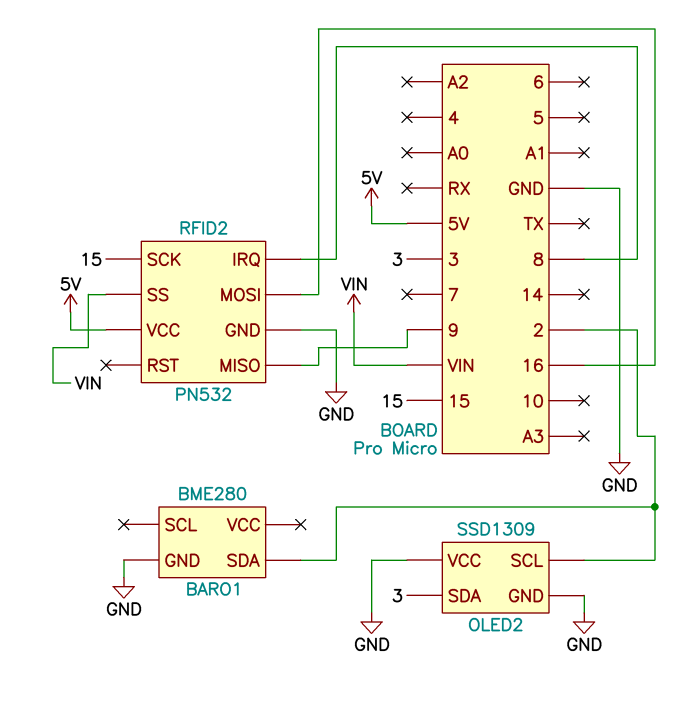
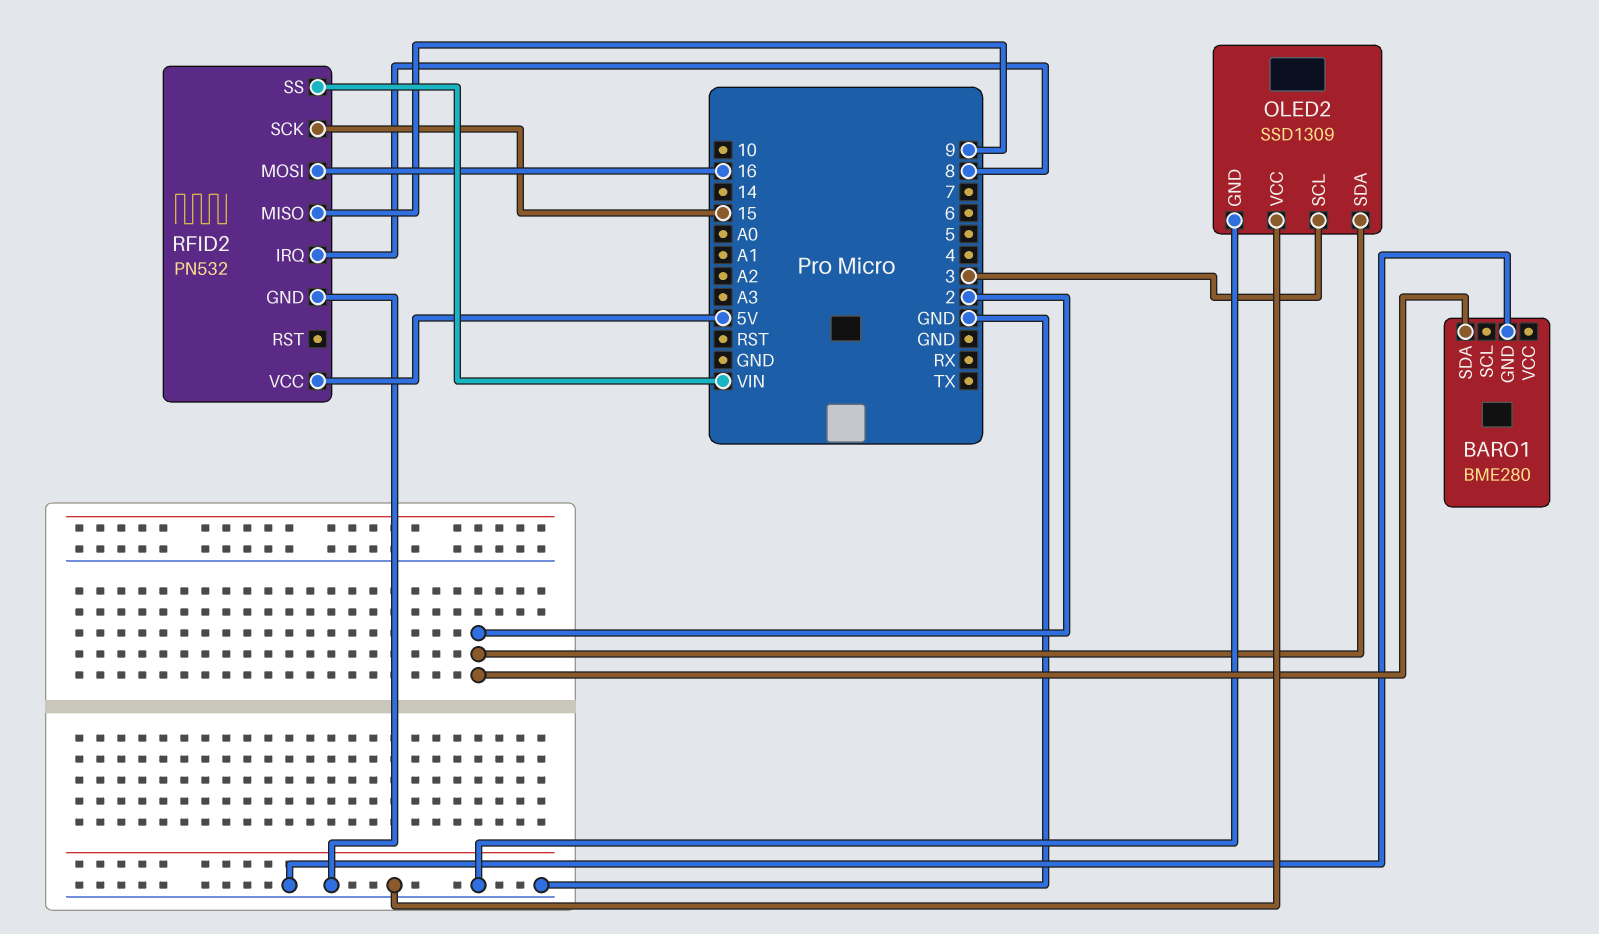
OLED2 pin SCL: 2 -> 3
OLED2 pin SDA: 3 -> 2

